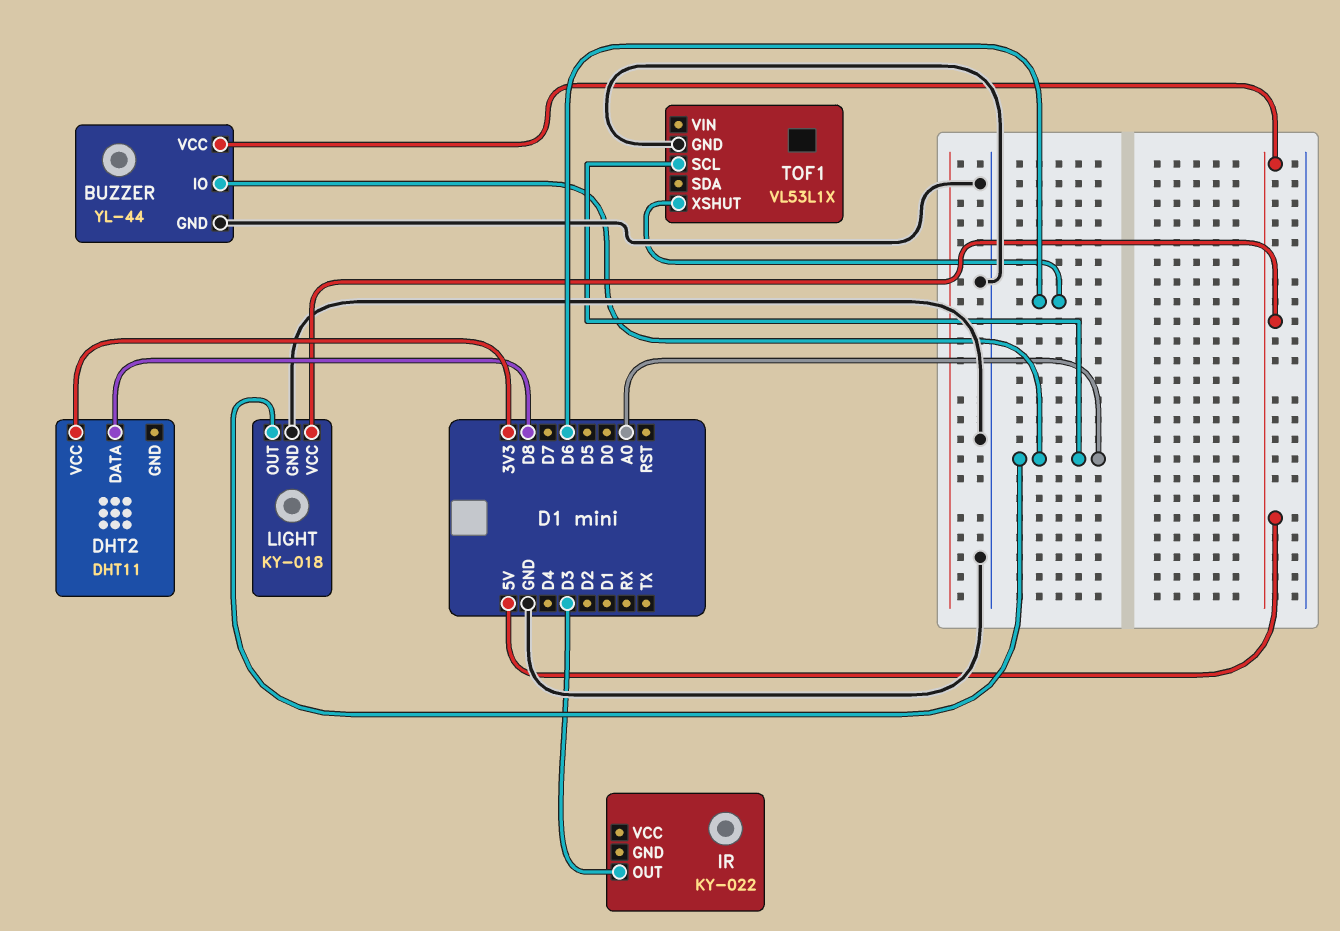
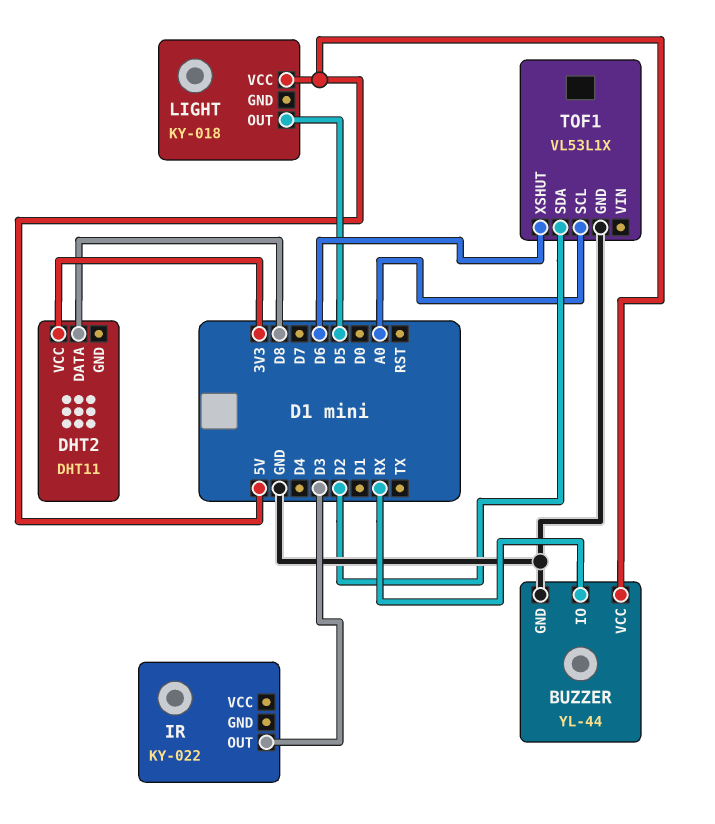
BUZZER pin IO: A0 -> RX
LIGHT pin GND: GND -> none
LIGHT pin OUT: A0 -> D5
TOF1 pin SDA: none -> D2

